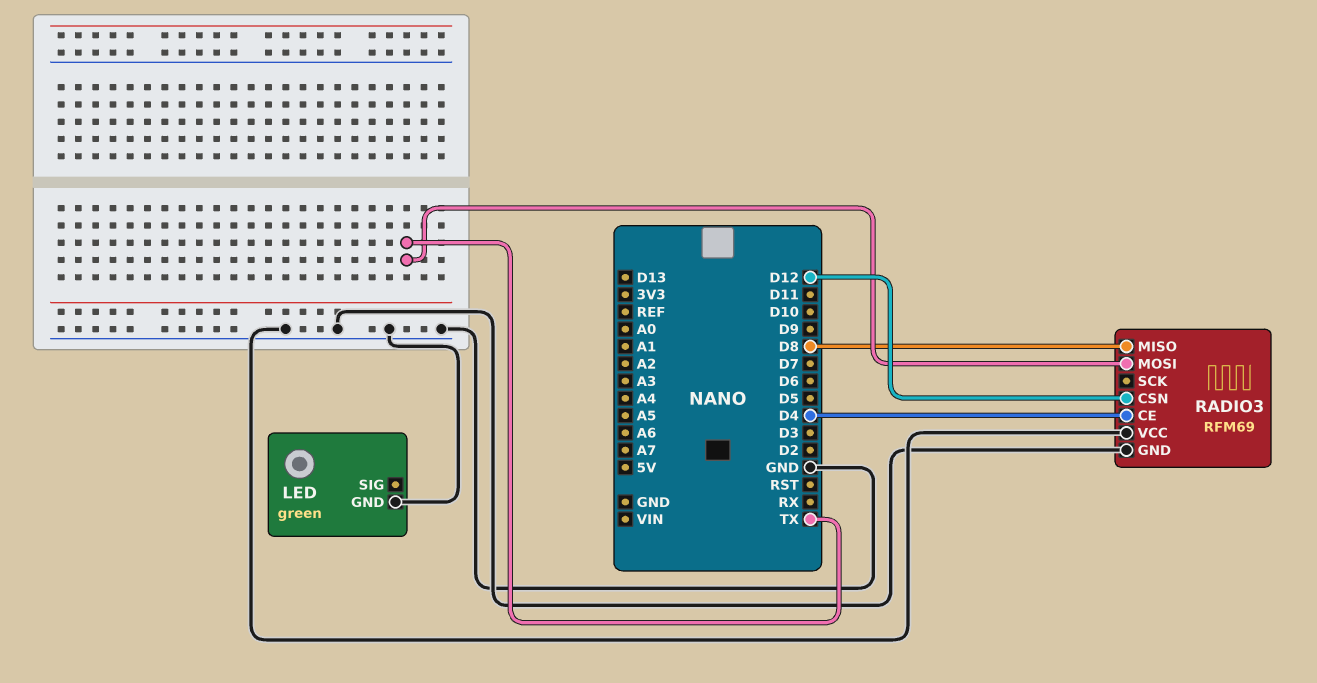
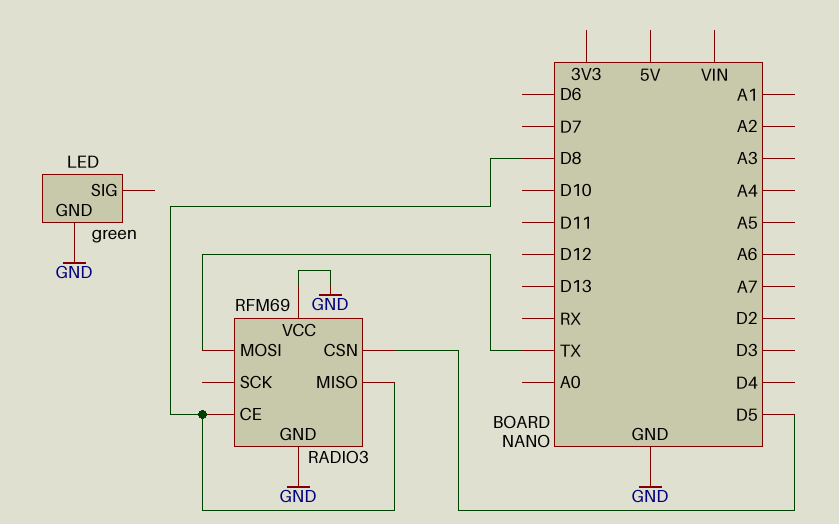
RADIO3 pin CE: D4 -> D8
RADIO3 pin CSN: D12 -> D5

